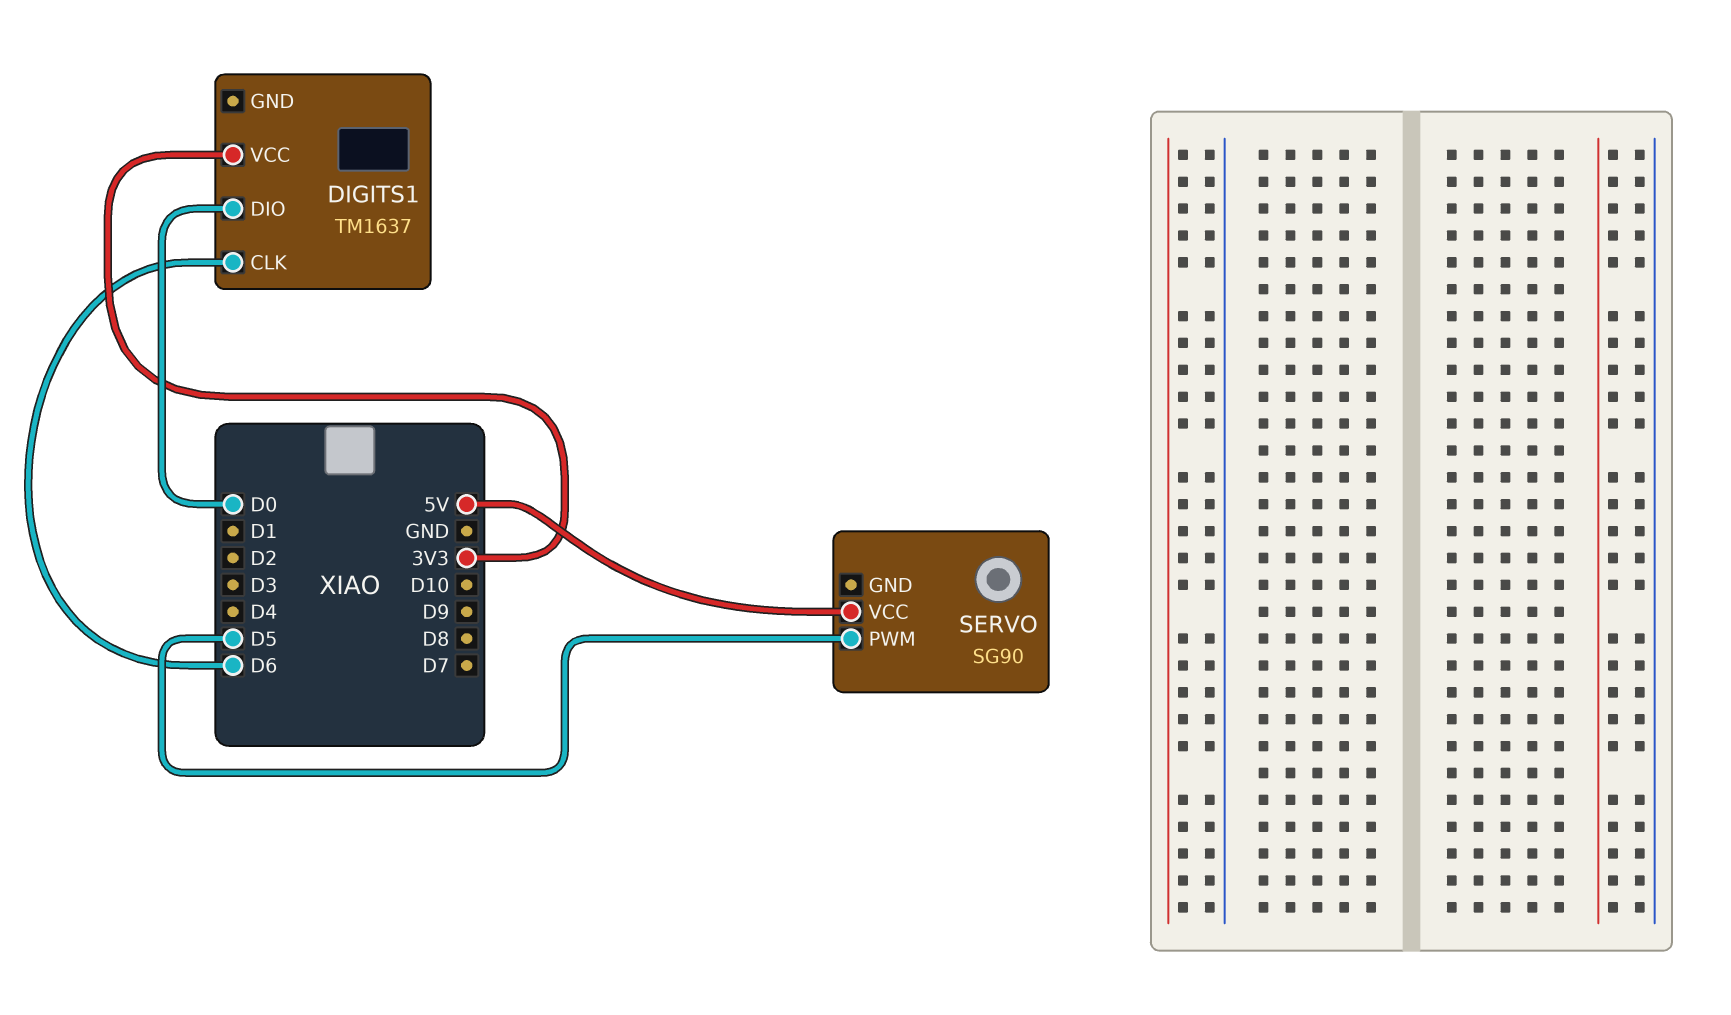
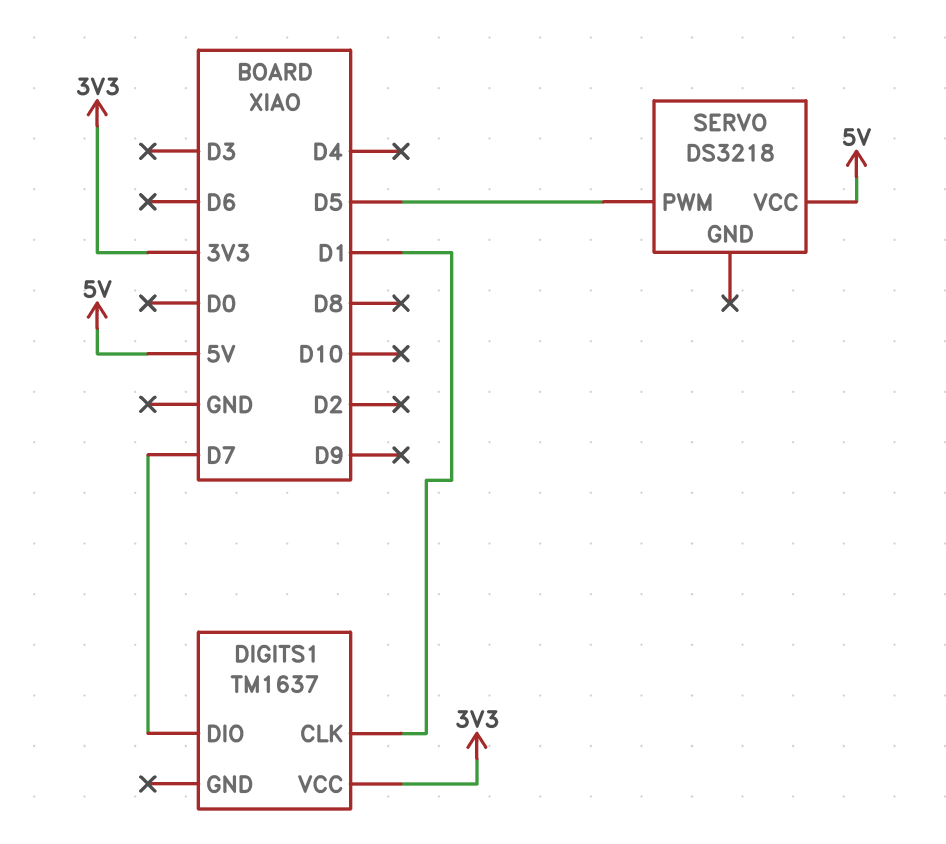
DIGITS1 pin CLK: D6 -> D1
DIGITS1 pin DIO: D0 -> D7
SERVO: SG90 -> DS3218

